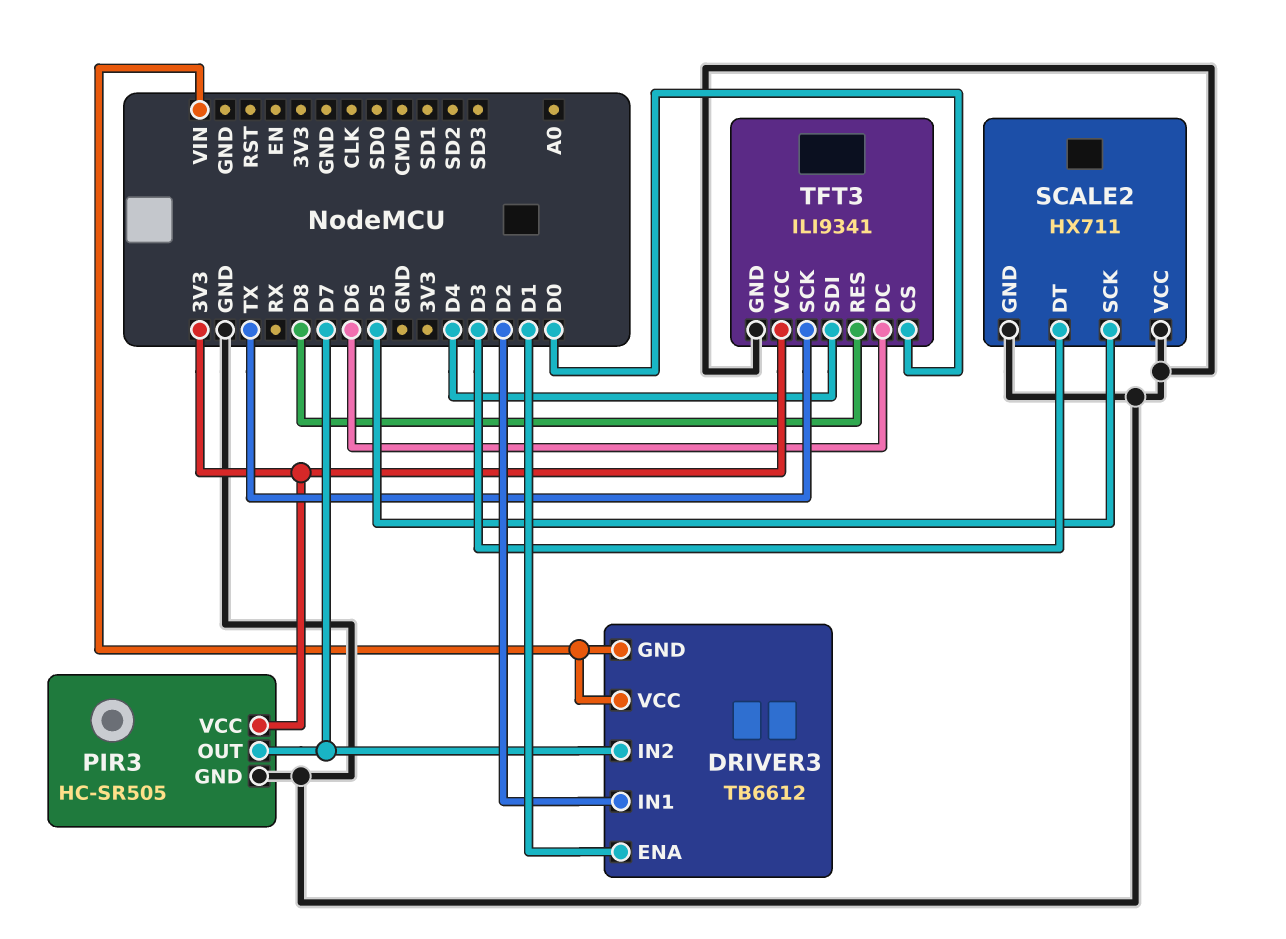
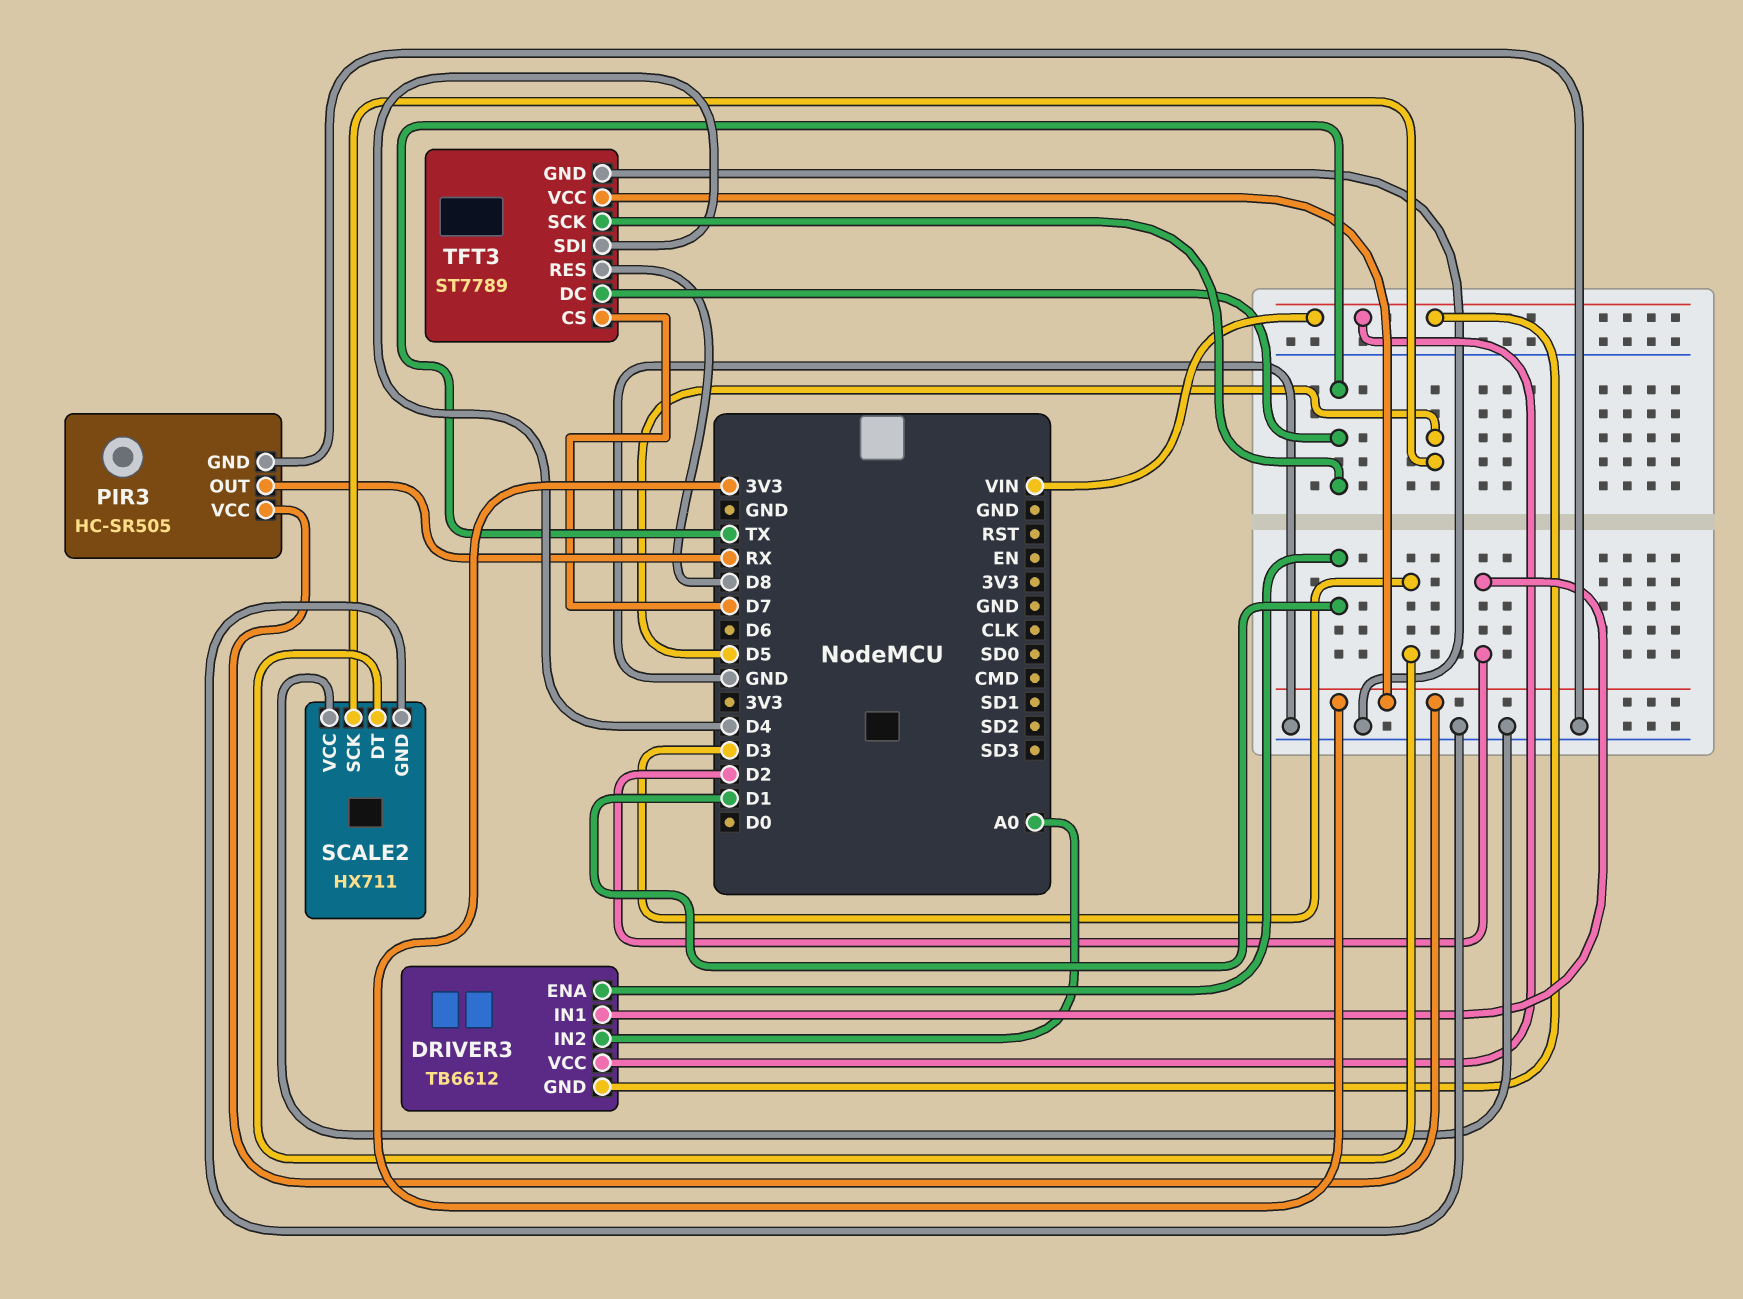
DRIVER3 pin IN2: D7 -> A0
PIR3 pin OUT: D7 -> RX
TFT3: ILI9341 -> ST7789
TFT3 pin CS: D0 -> D7
TFT3 pin DC: D6 -> TX

